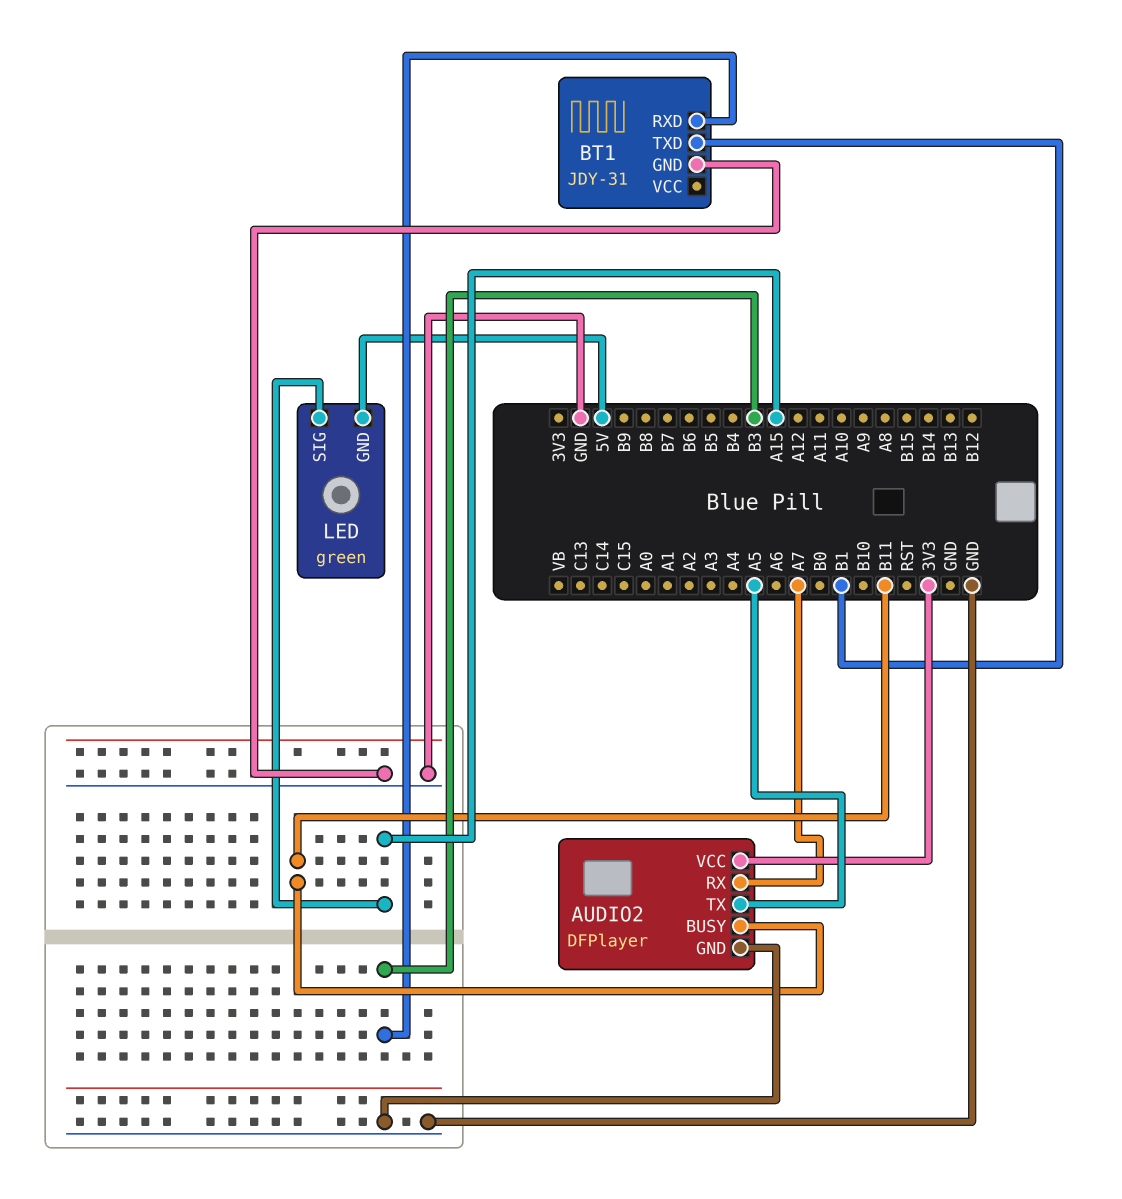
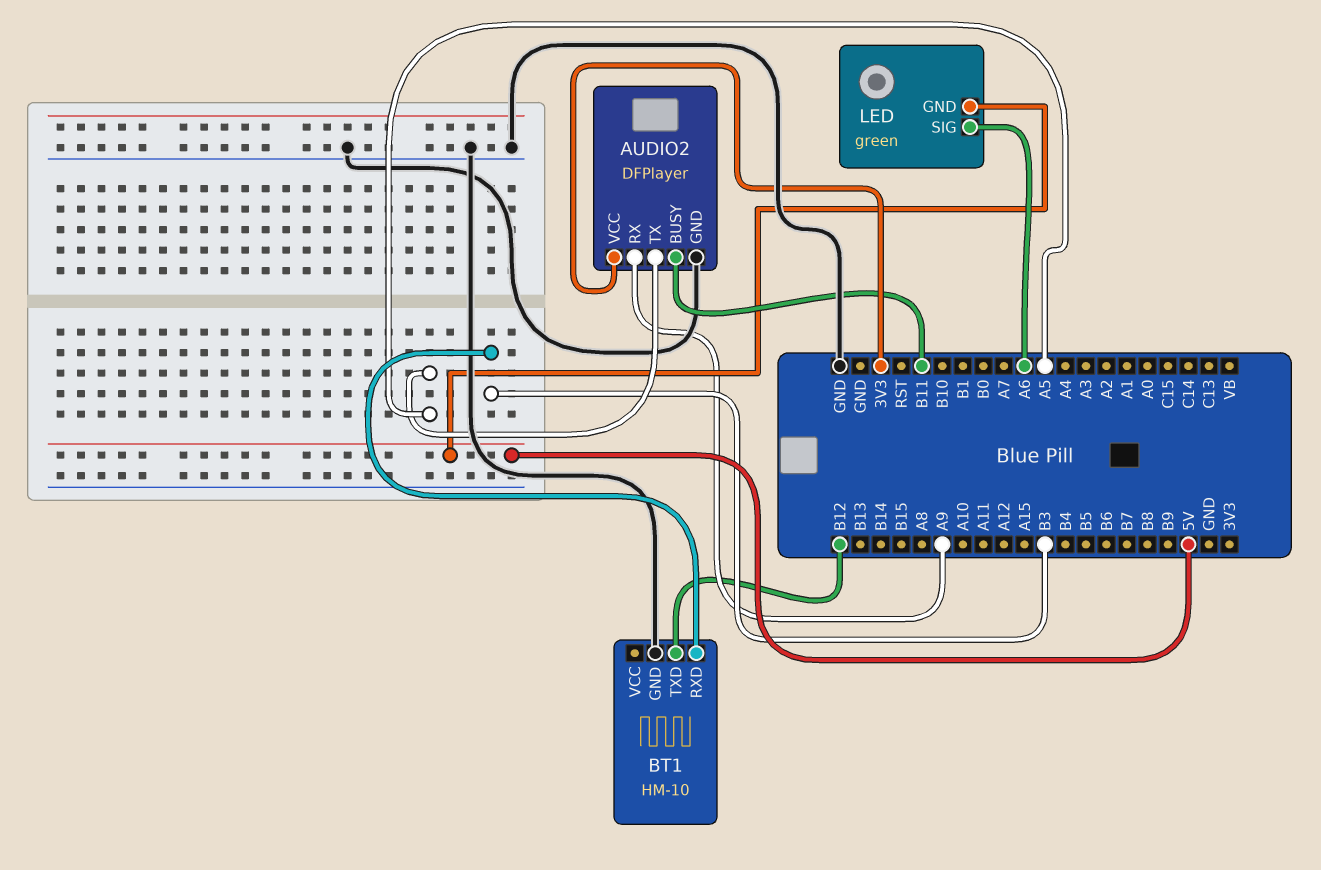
AUDIO2 pin RX: A7 -> A9
BT1: JDY-31 -> HM-10
BT1 pin TXD: B1 -> B12
LED pin SIG: A15 -> A6

